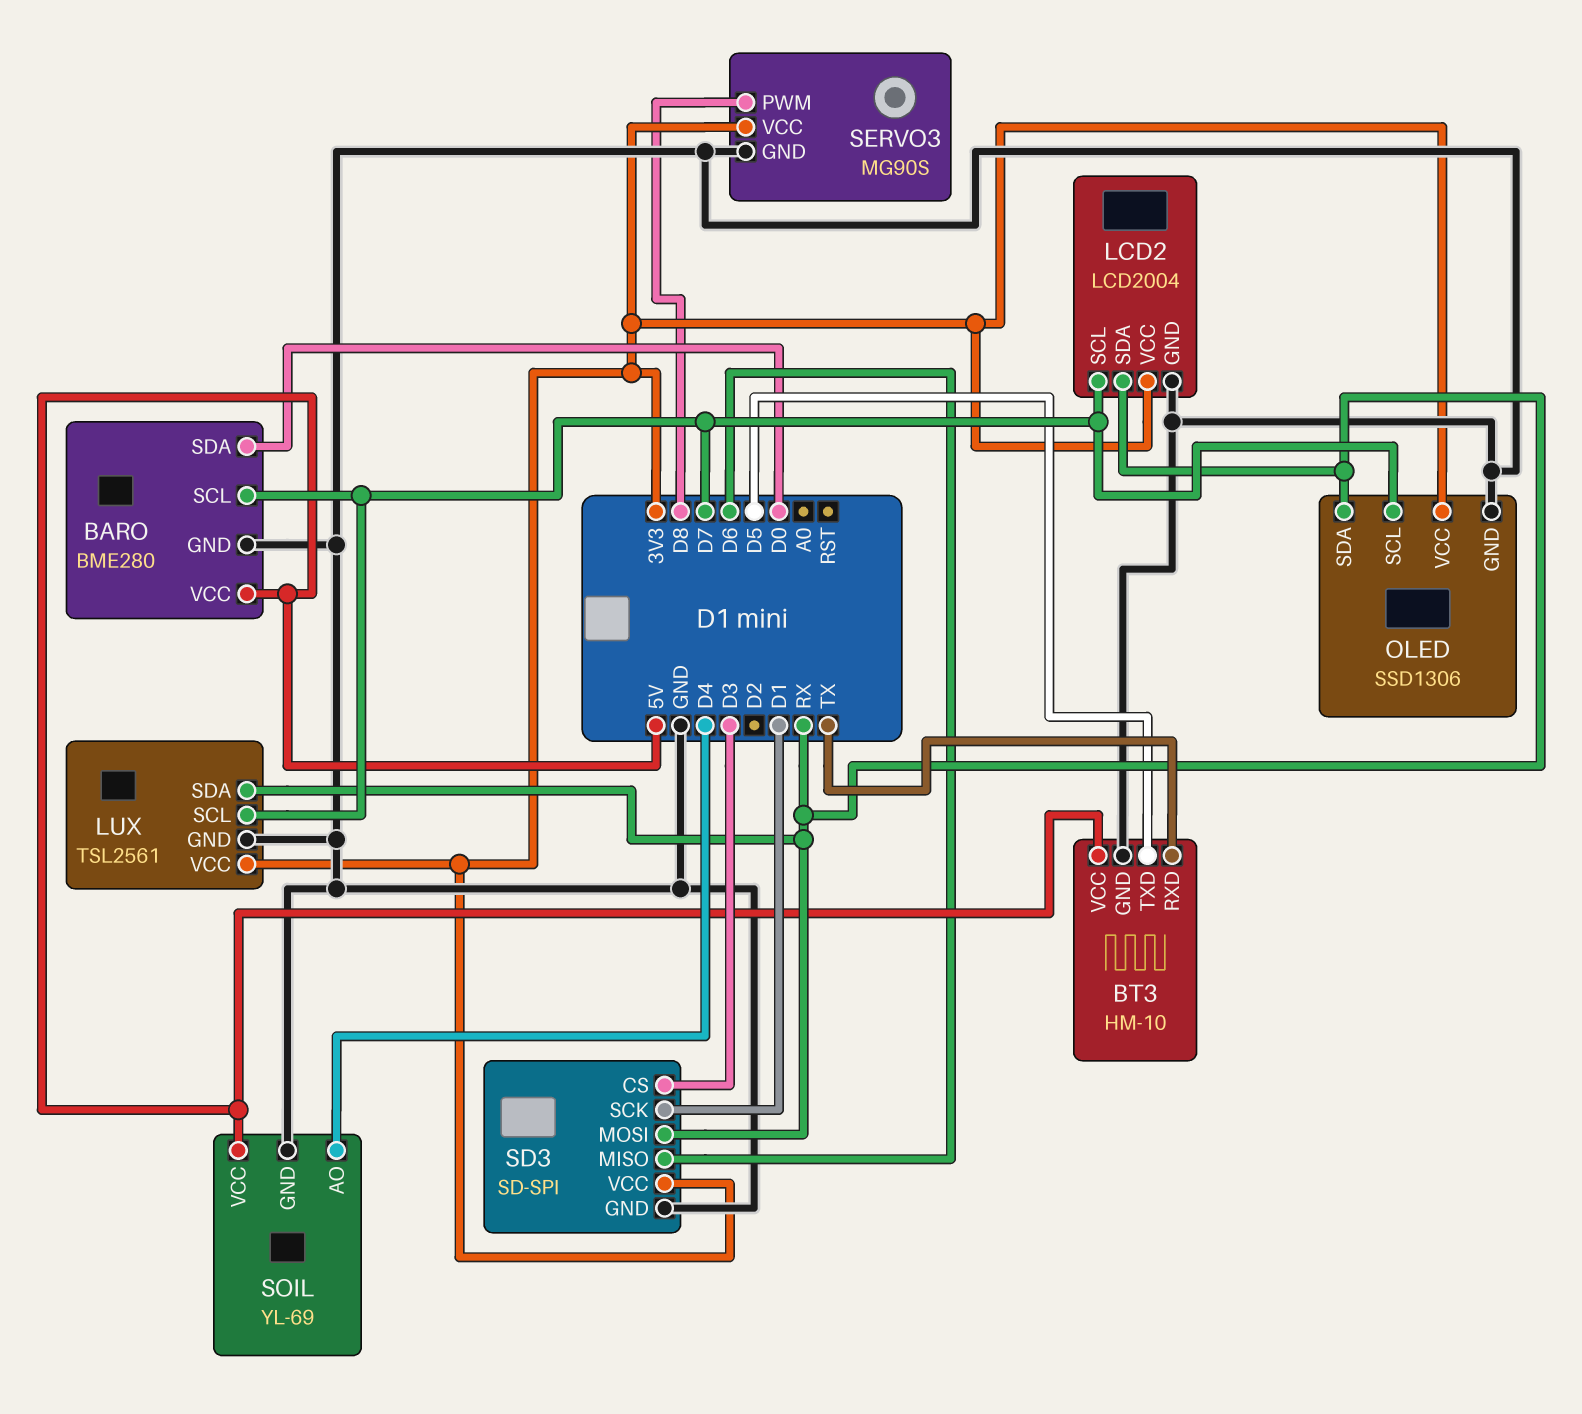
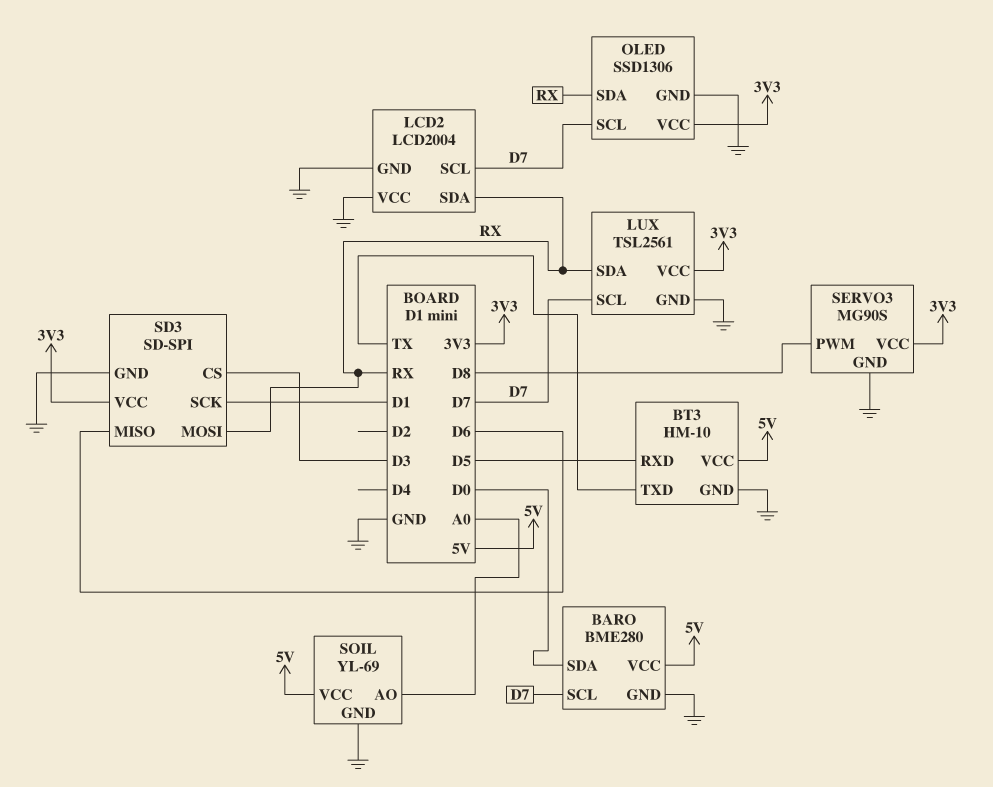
BT3 pin RXD: TX -> D5
BT3 pin TXD: D5 -> TX
LCD2 pin VCC: 3V3 -> GND
SOIL pin AO: D4 -> A0

